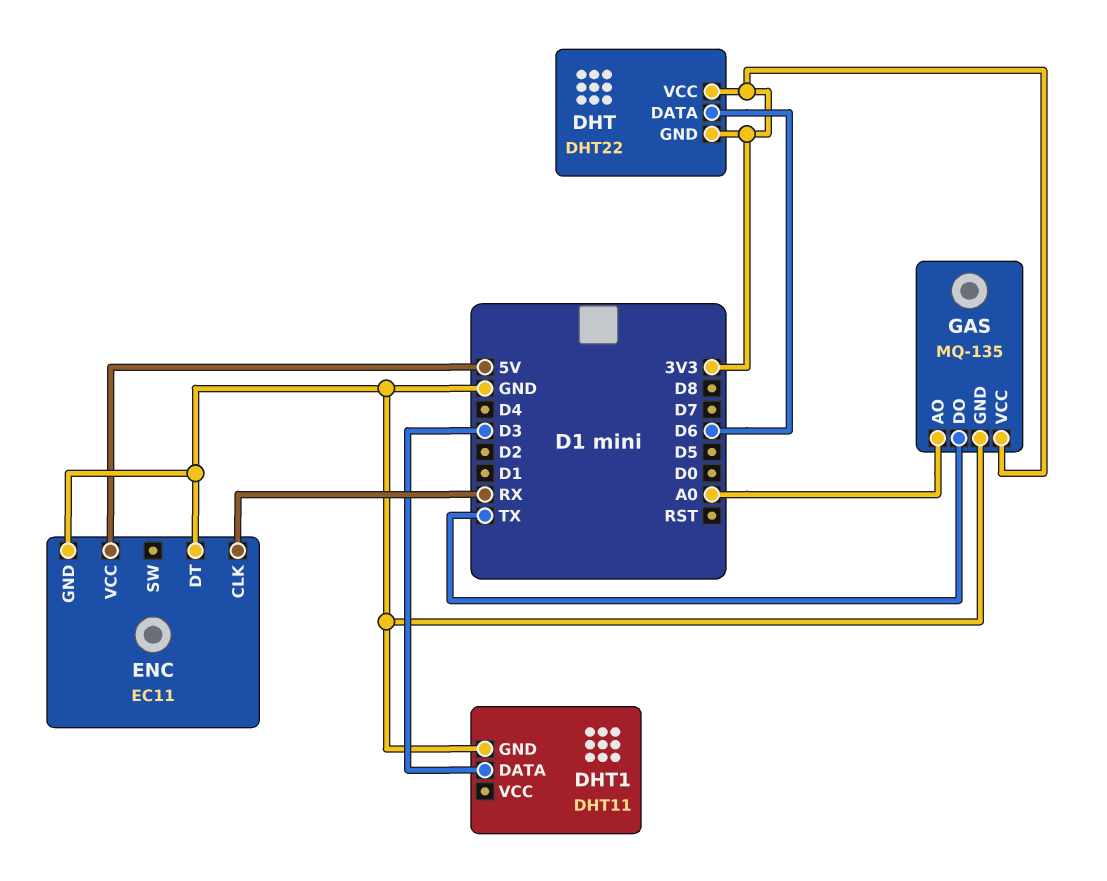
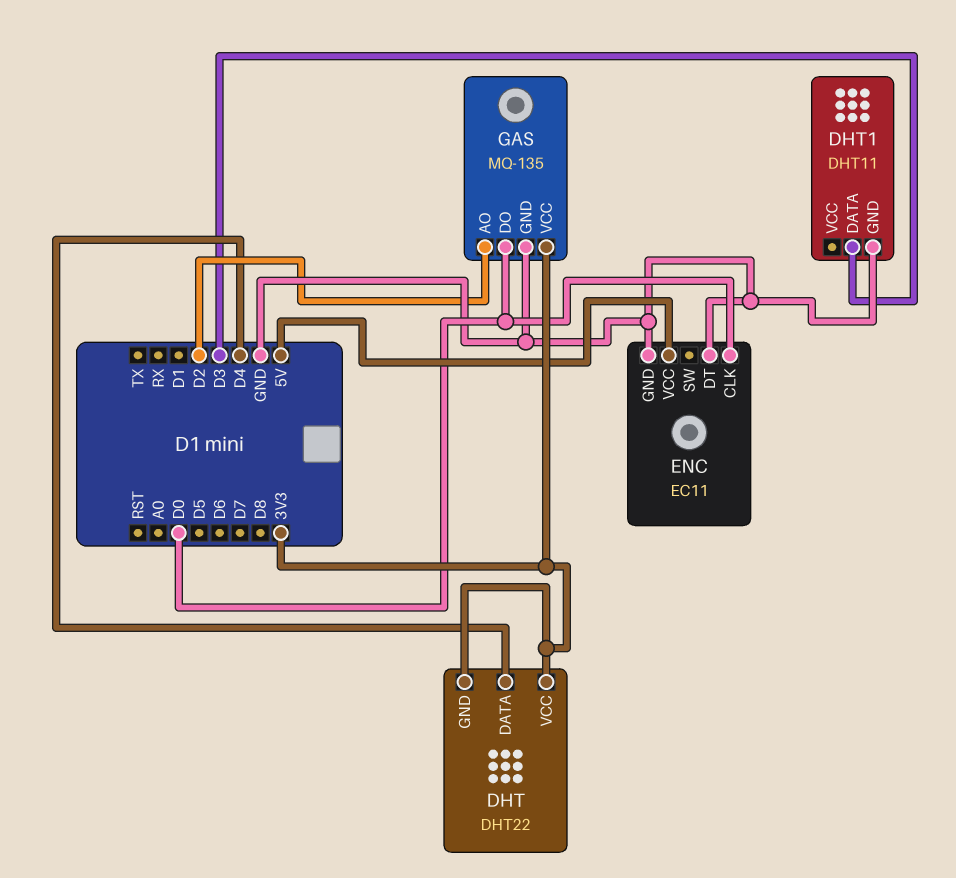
DHT pin DATA: D6 -> D4
ENC pin CLK: RX -> D0
GAS pin AO: A0 -> D2
GAS pin DO: TX -> D0

